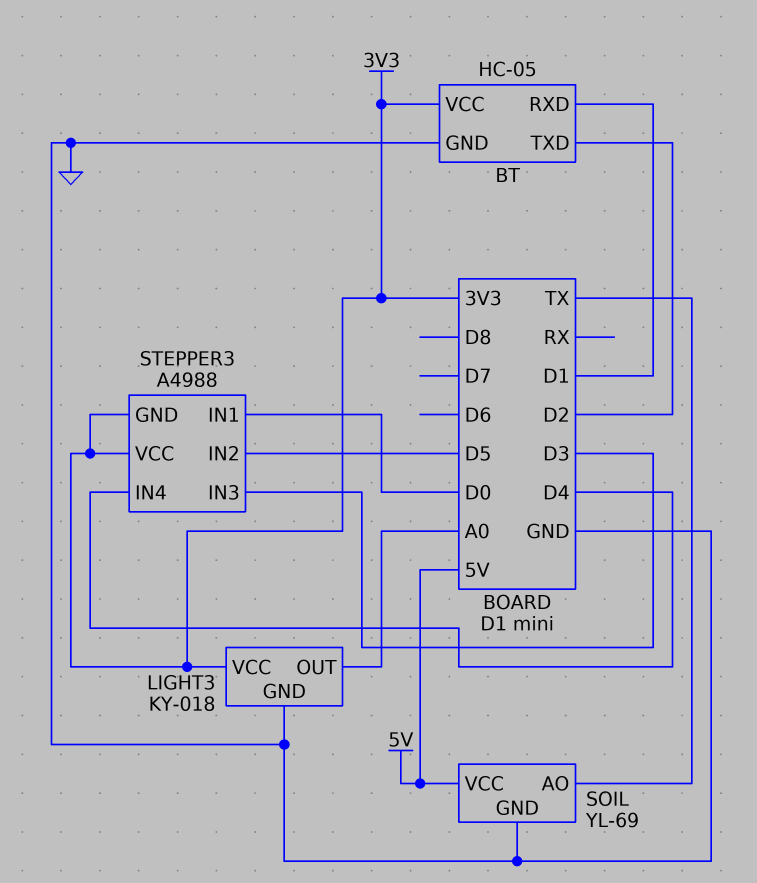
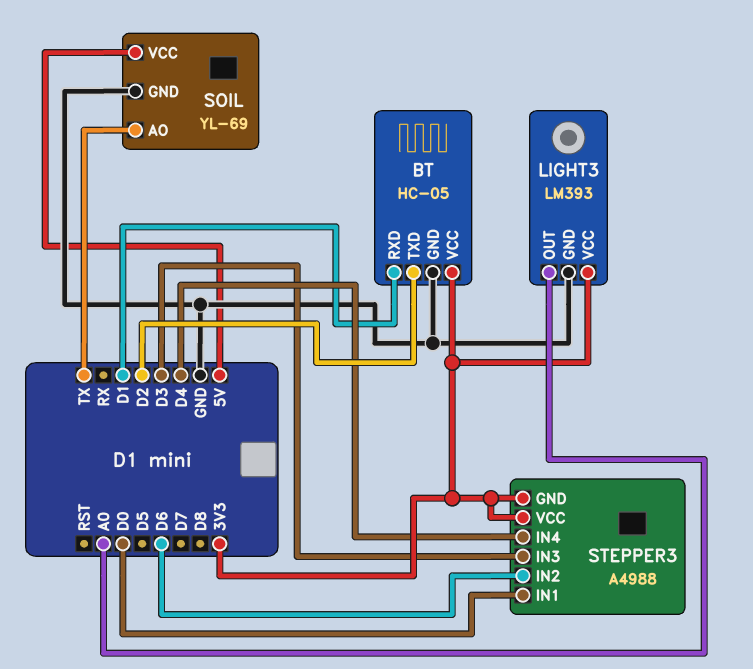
LIGHT3: KY-018 -> LM393
STEPPER3 pin IN2: D5 -> D6

